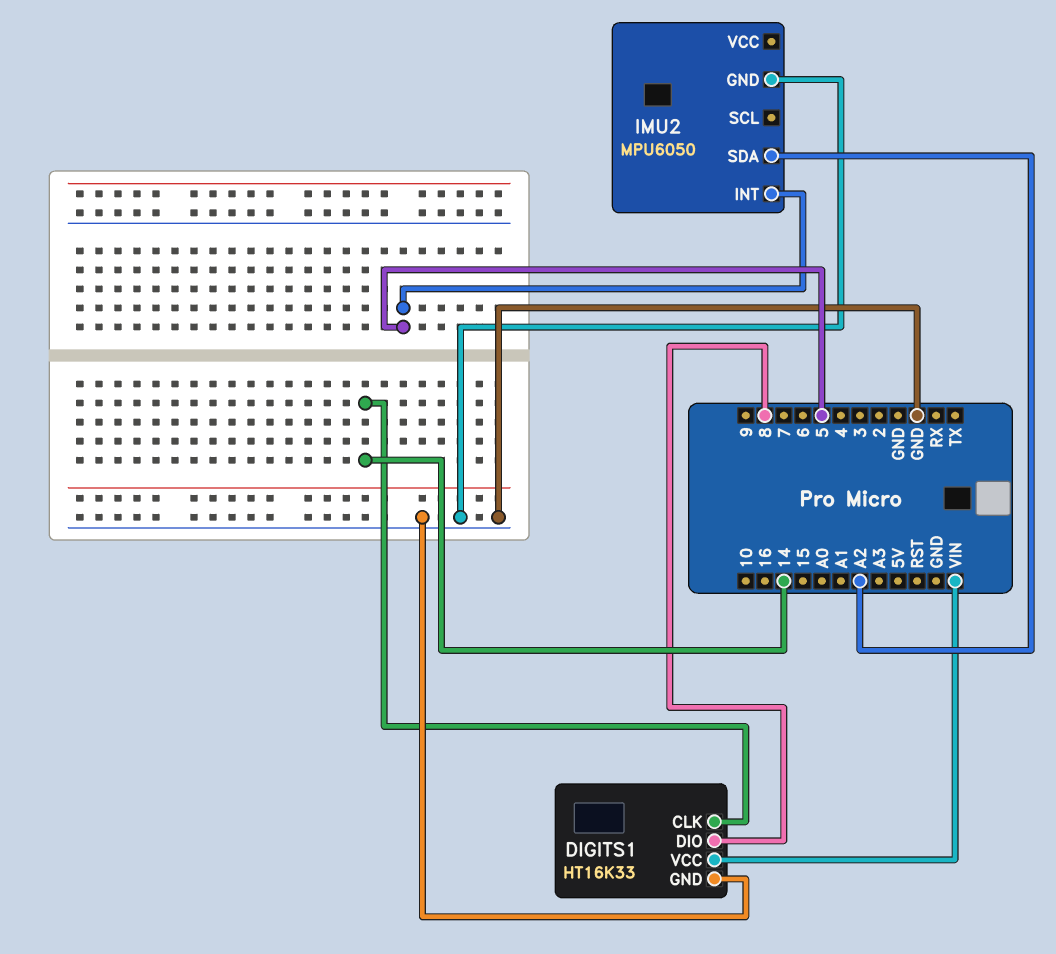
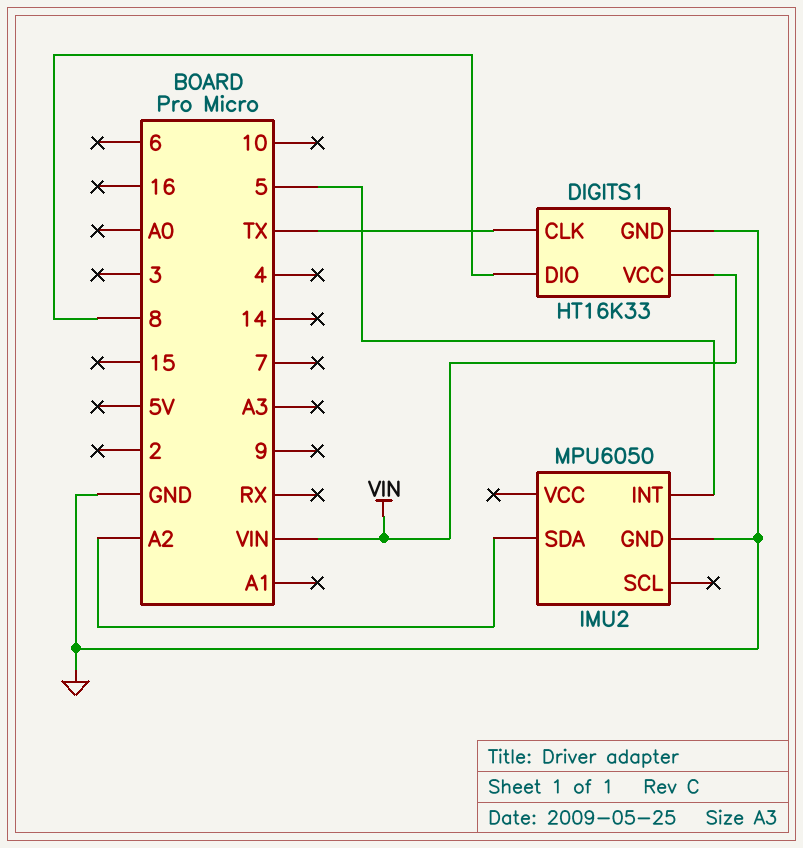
DIGITS1 pin CLK: 14 -> TX

